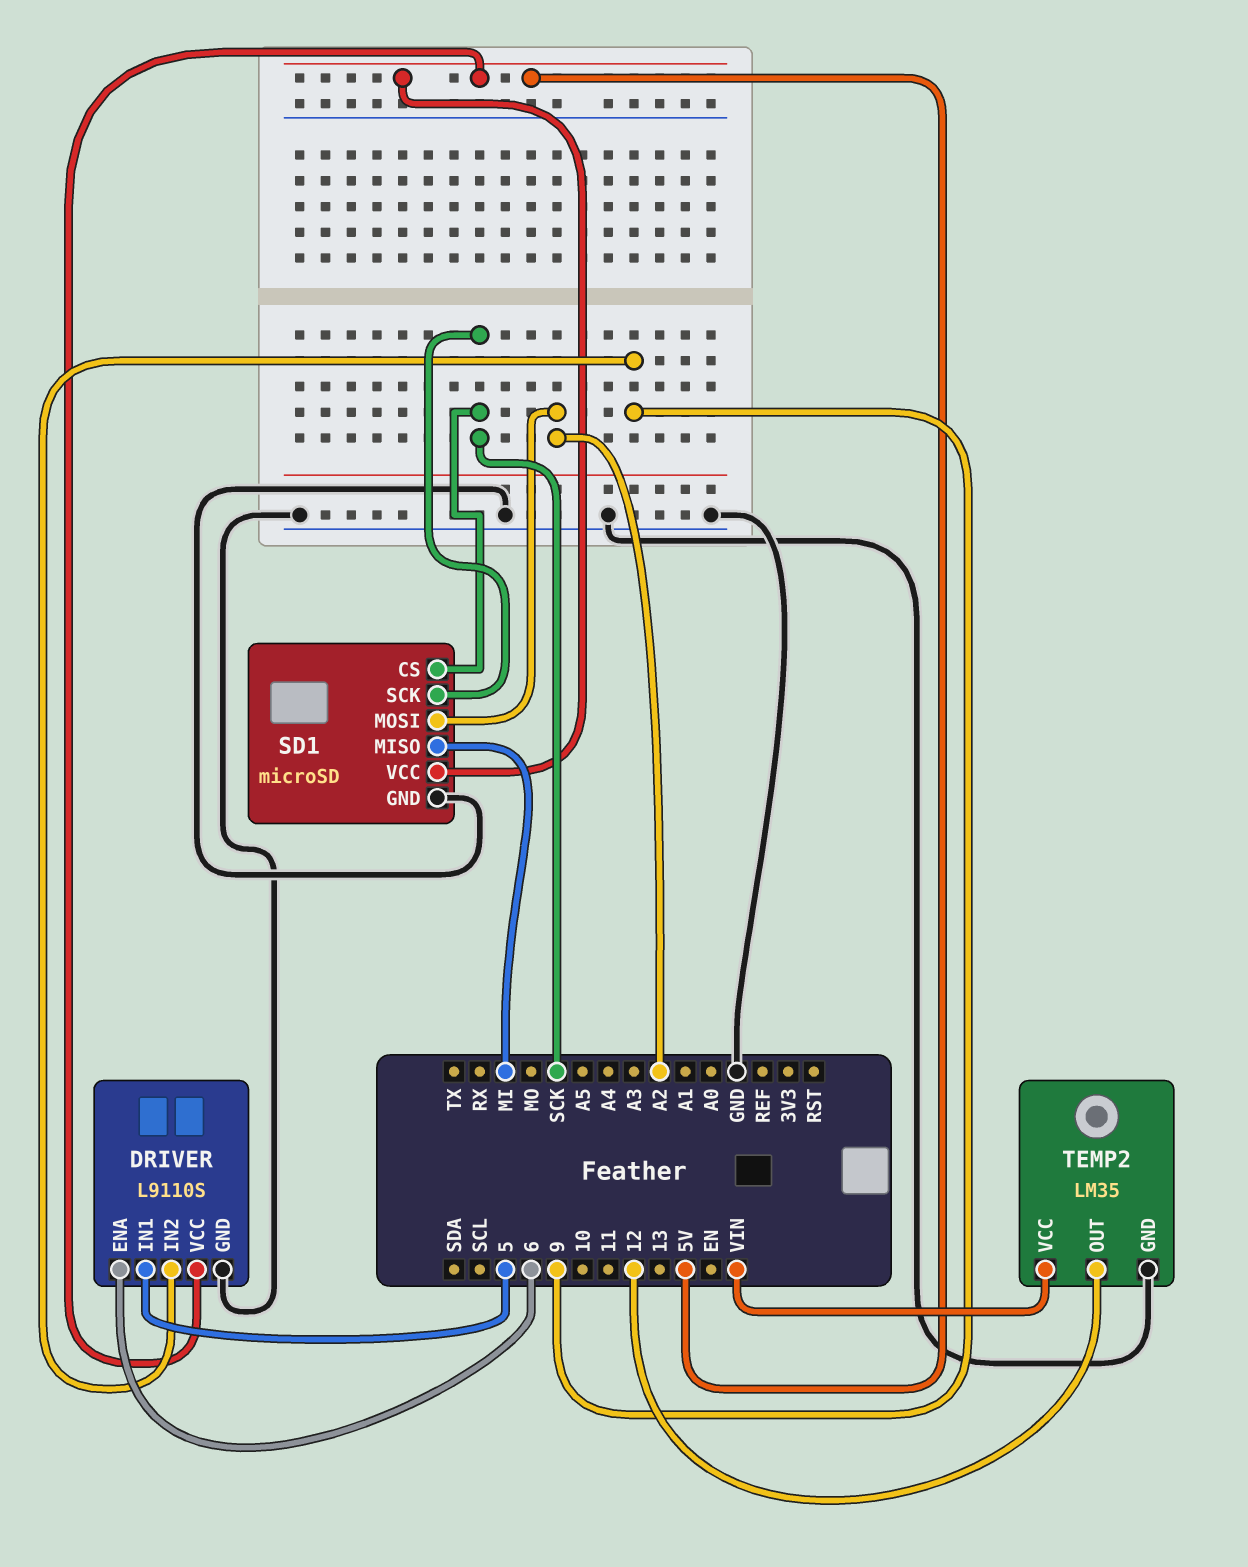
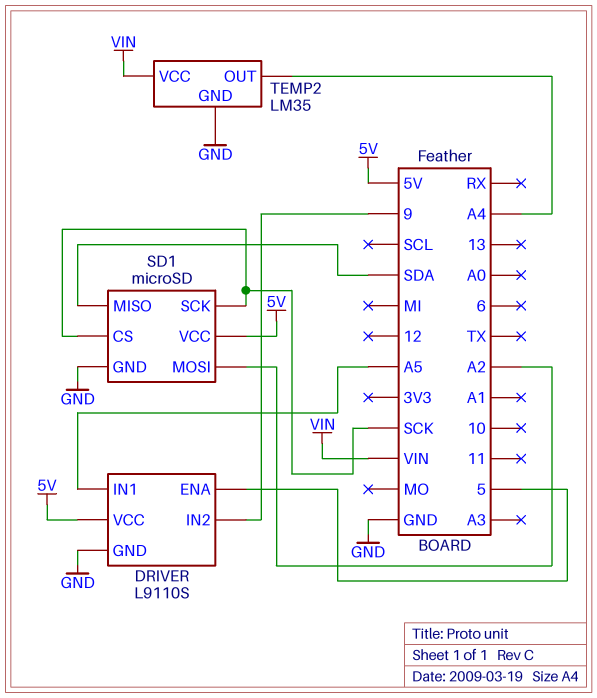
DRIVER pin ENA: 6 -> 5
DRIVER pin IN1: 5 -> A5
SD1 pin MISO: MI -> SDA
TEMP2 pin OUT: 12 -> A4

